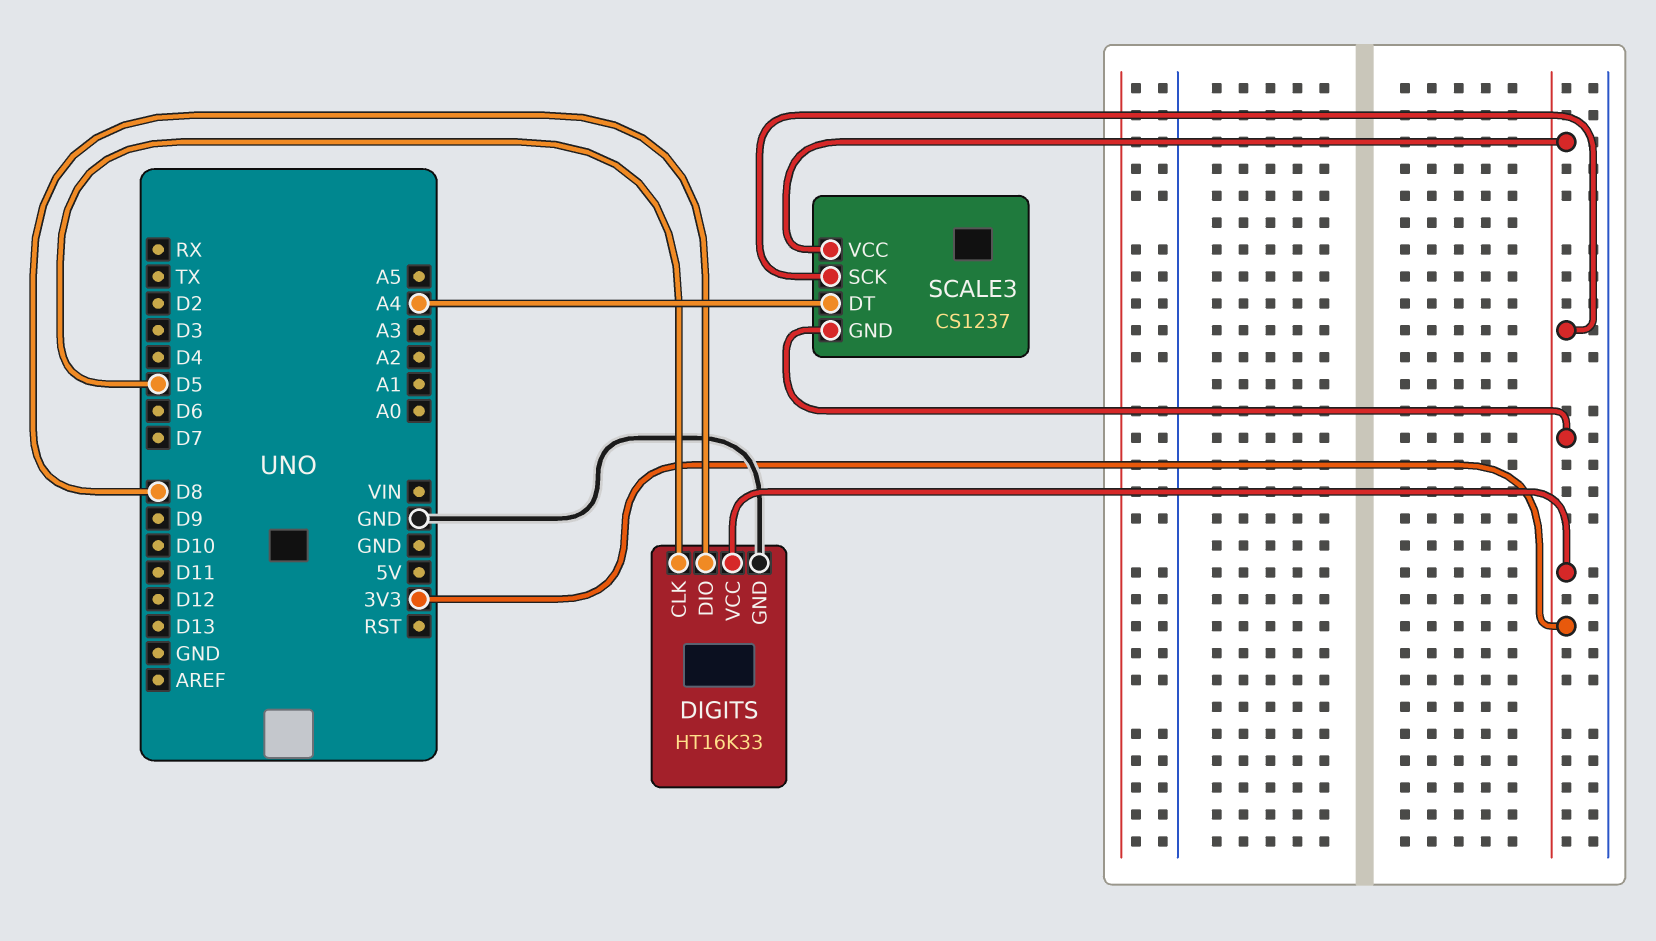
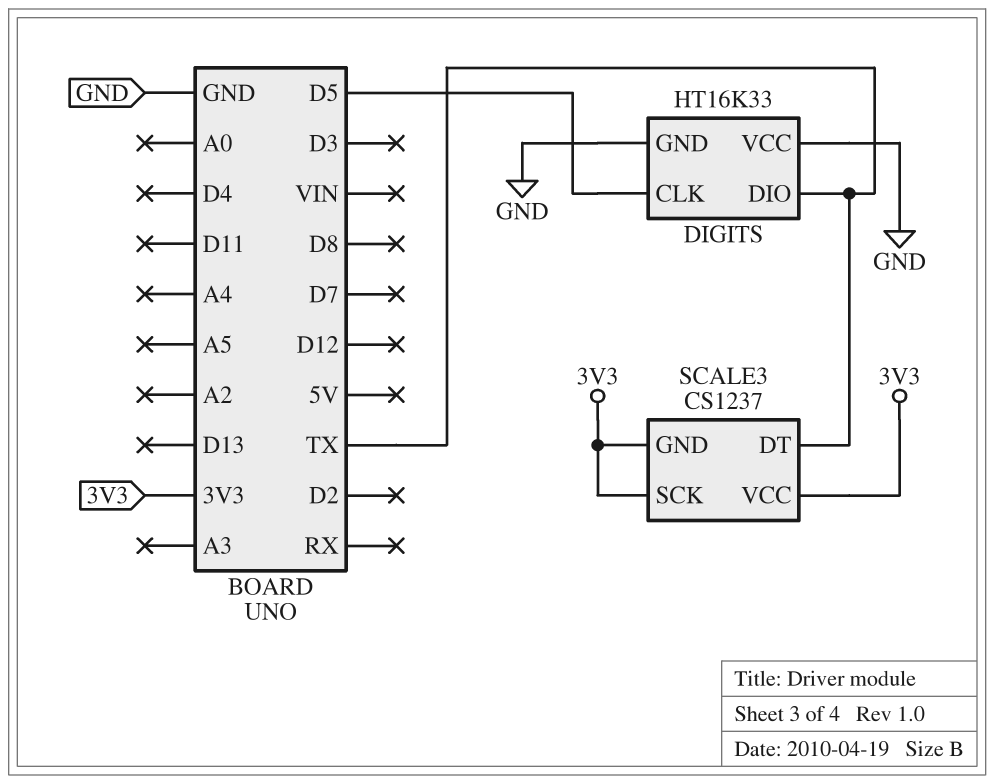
DIGITS pin DIO: D8 -> TX
DIGITS pin VCC: 3V3 -> GND
SCALE3 pin DT: A4 -> TX

